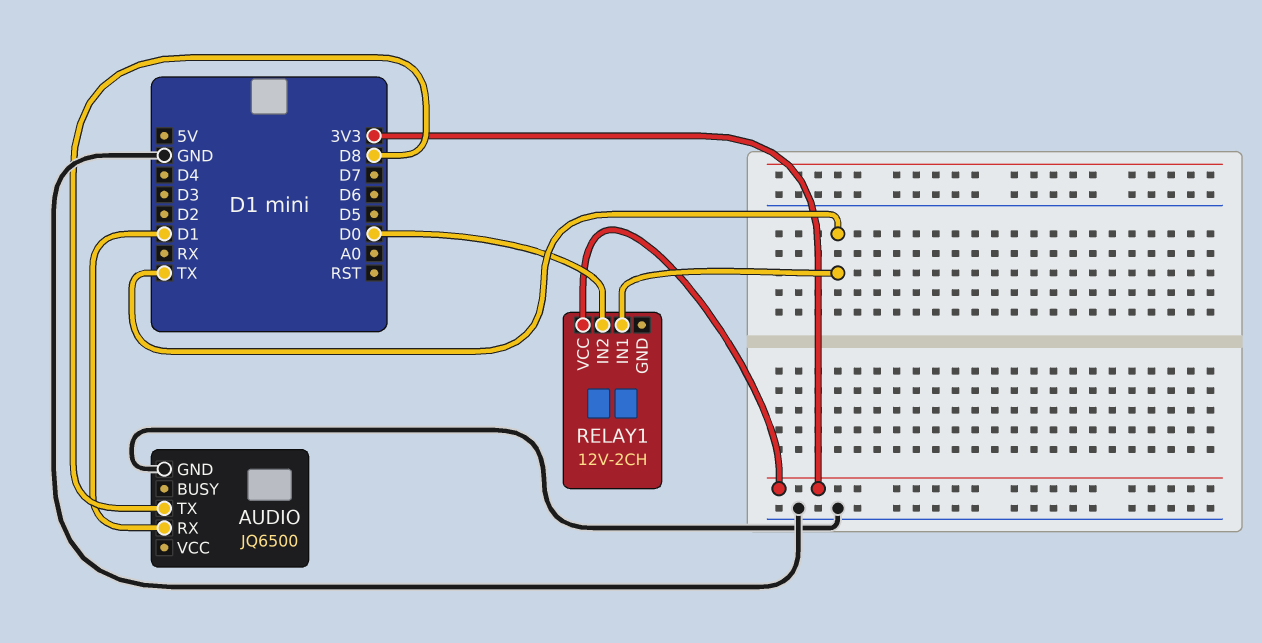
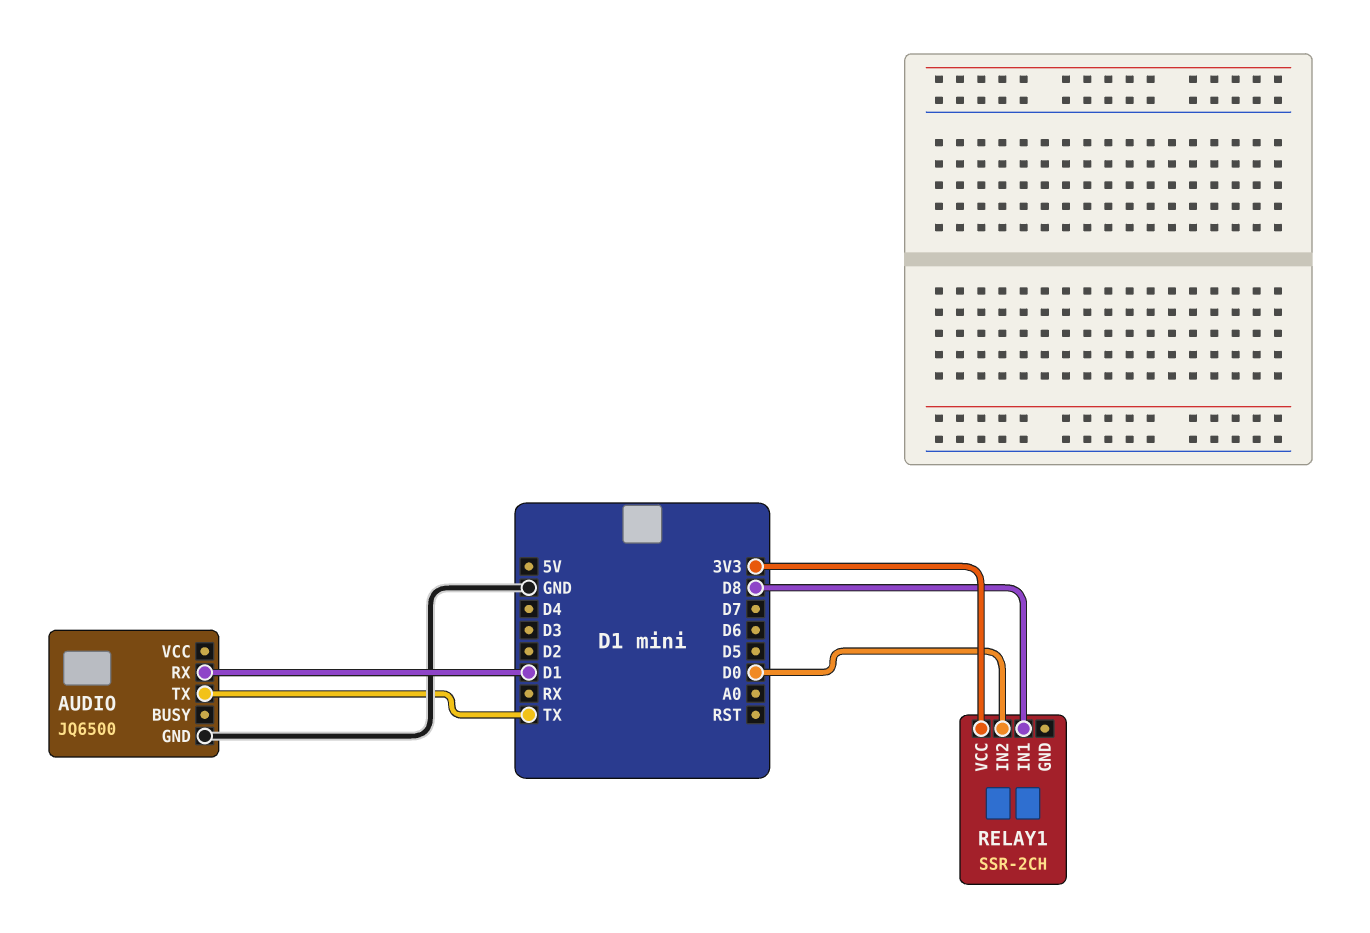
AUDIO pin TX: D8 -> TX
RELAY1: 12V-2CH -> SSR-2CH
RELAY1 pin IN1: TX -> D8

